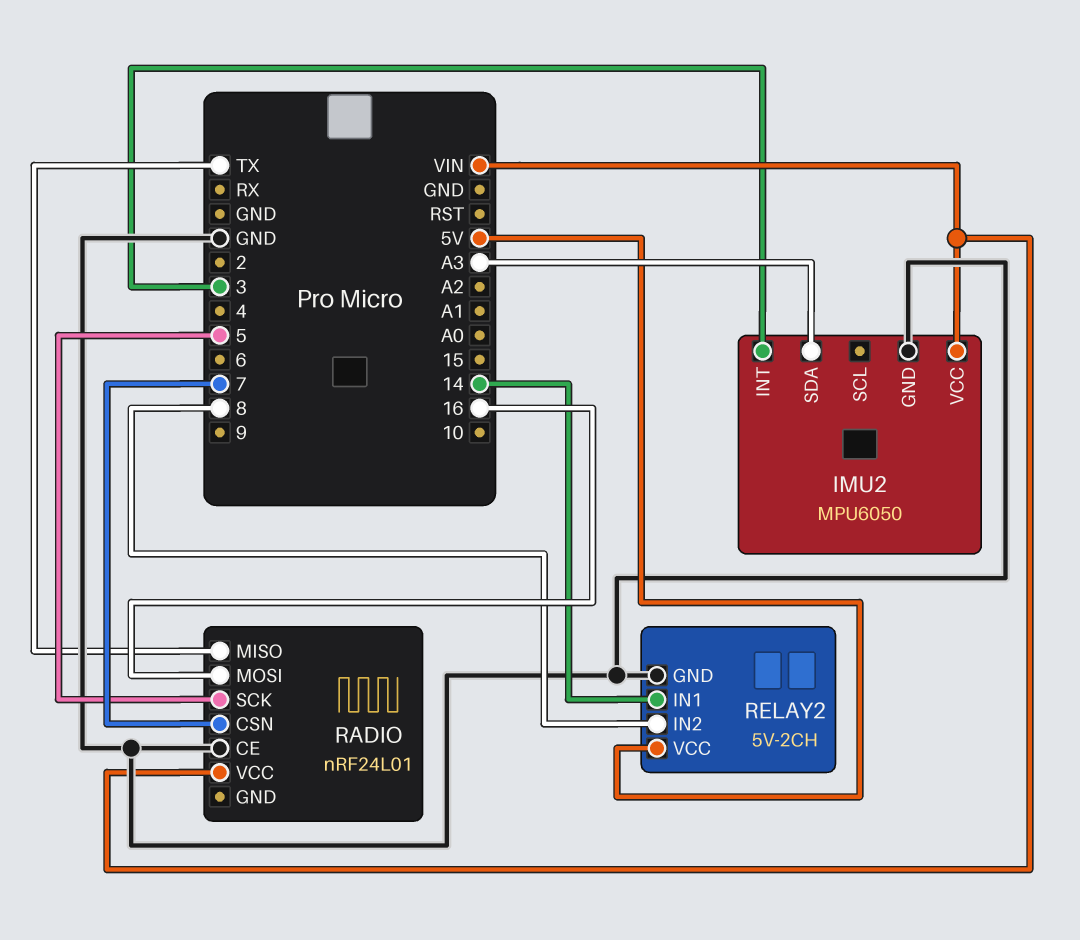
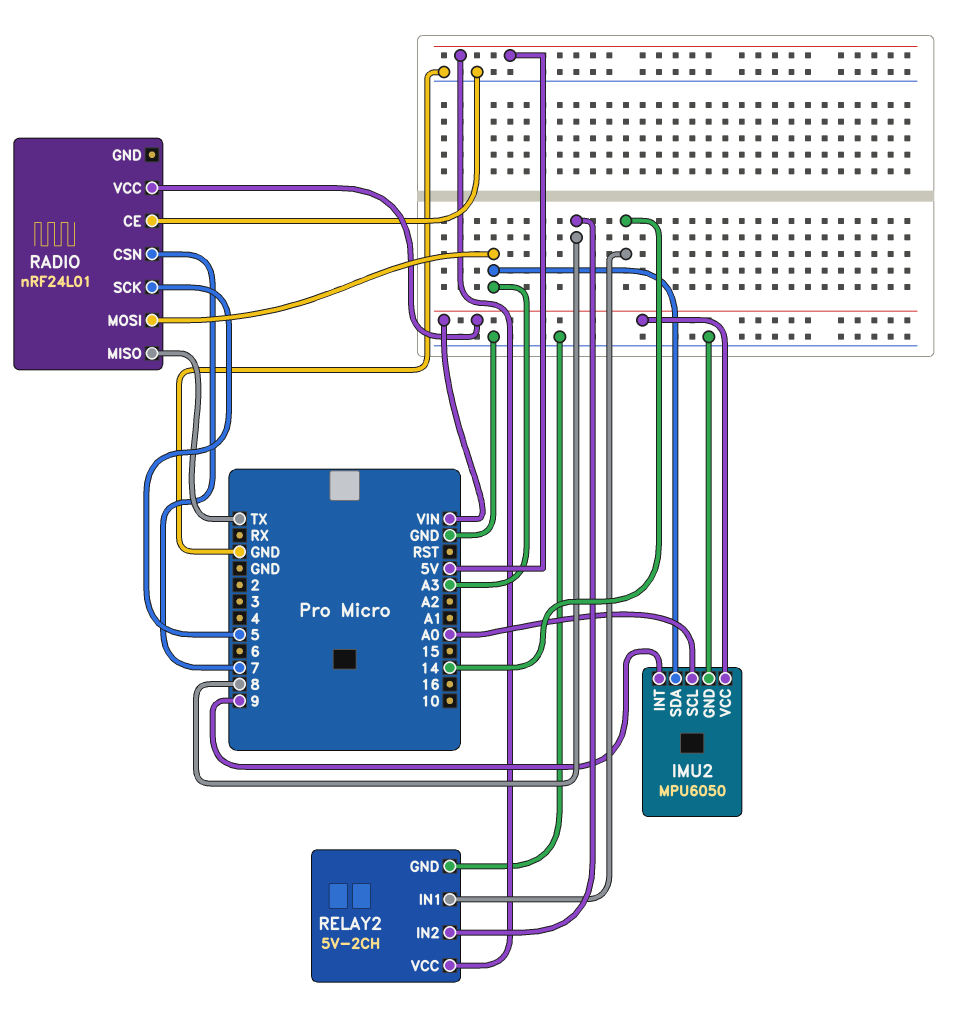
IMU2 pin INT: 3 -> 9
IMU2 pin SCL: none -> A0
RADIO pin MOSI: 16 -> A3

